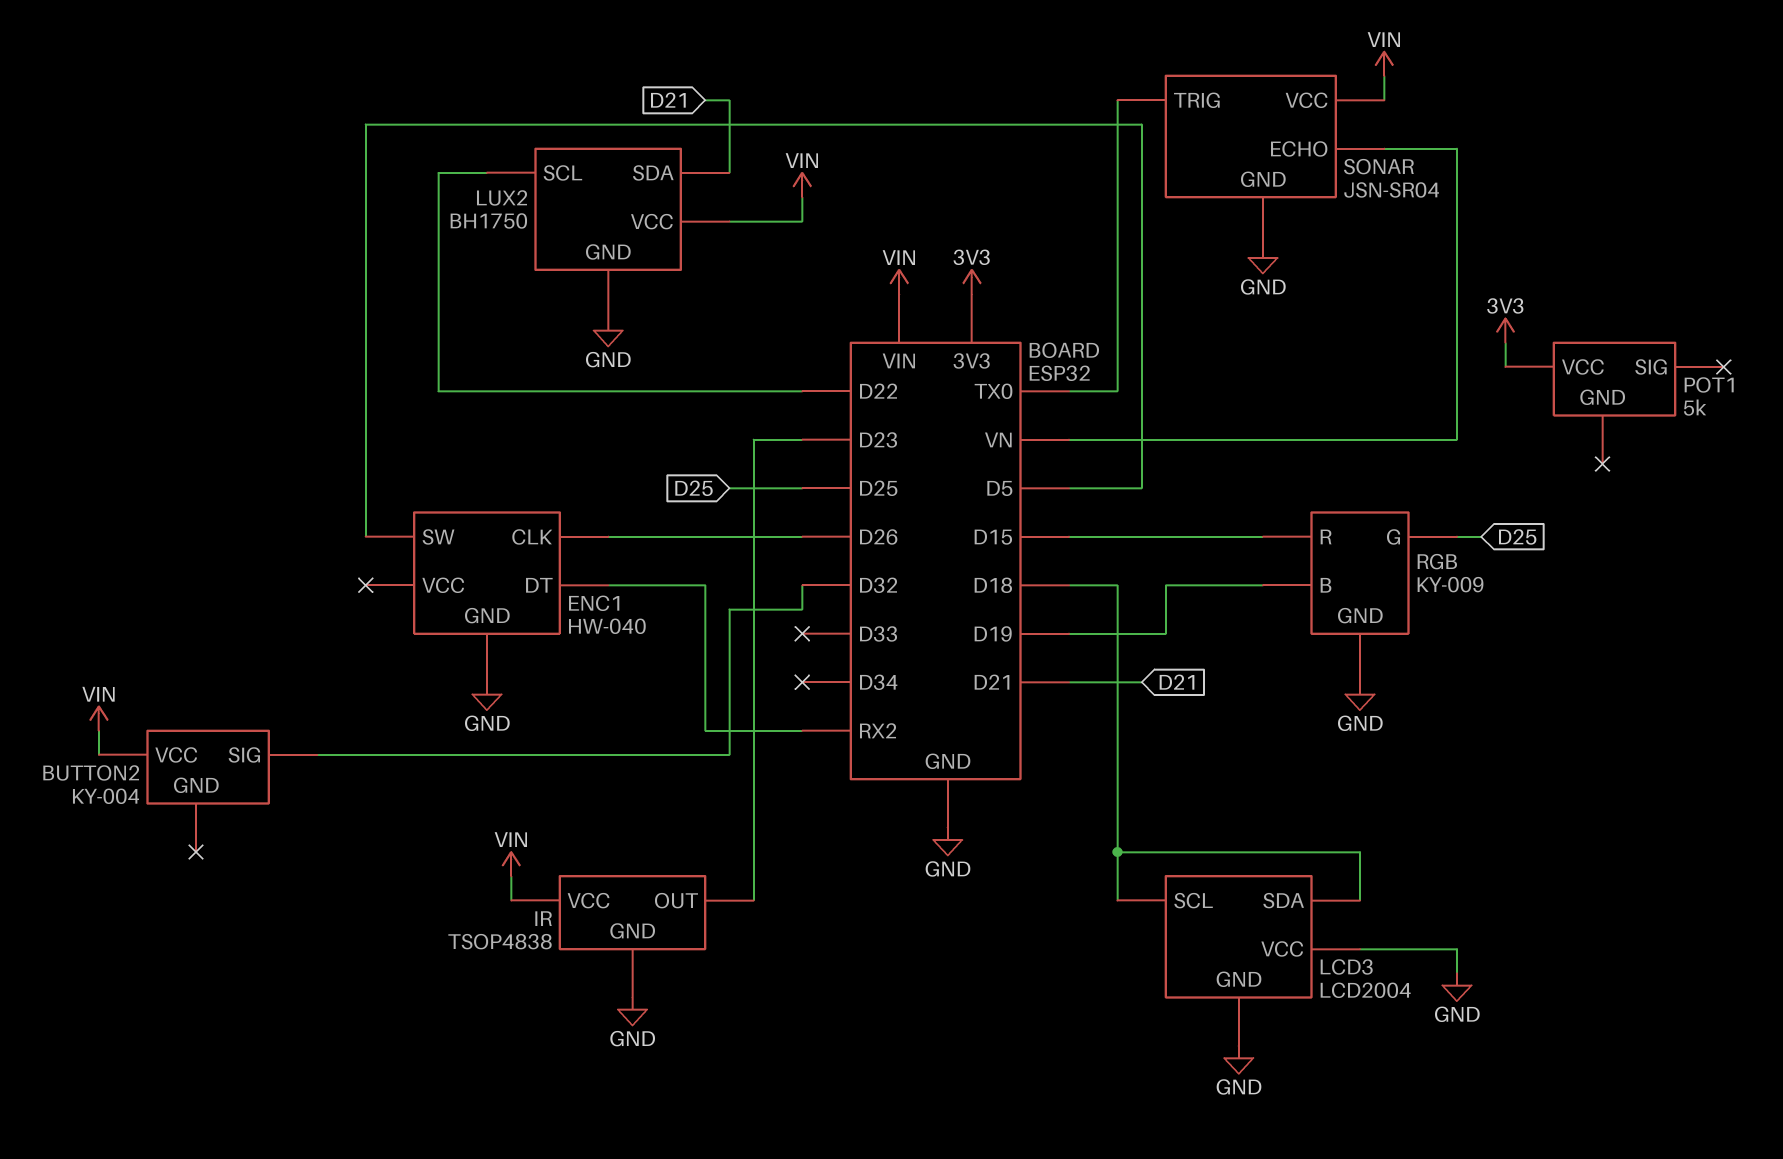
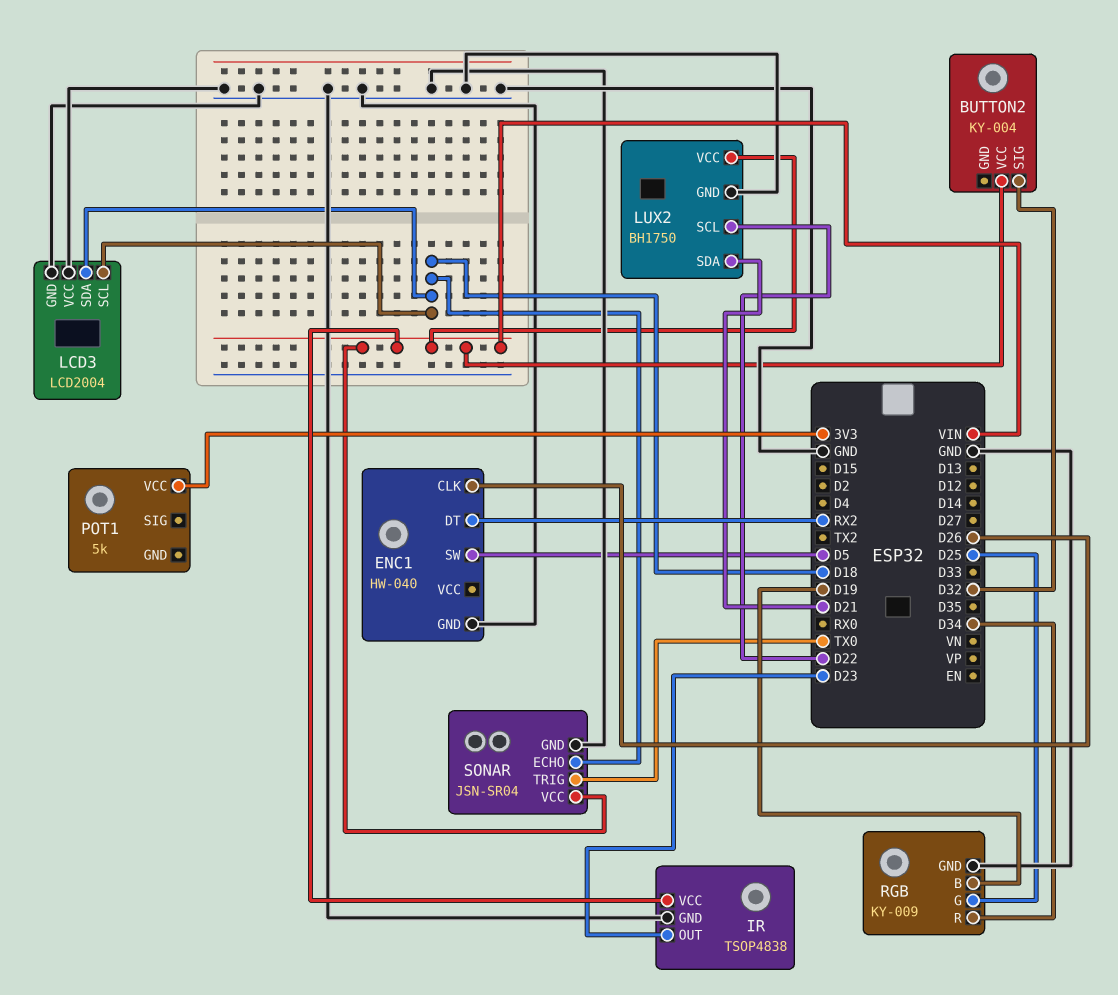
RGB pin R: D15 -> D34
SONAR pin ECHO: VN -> D18

